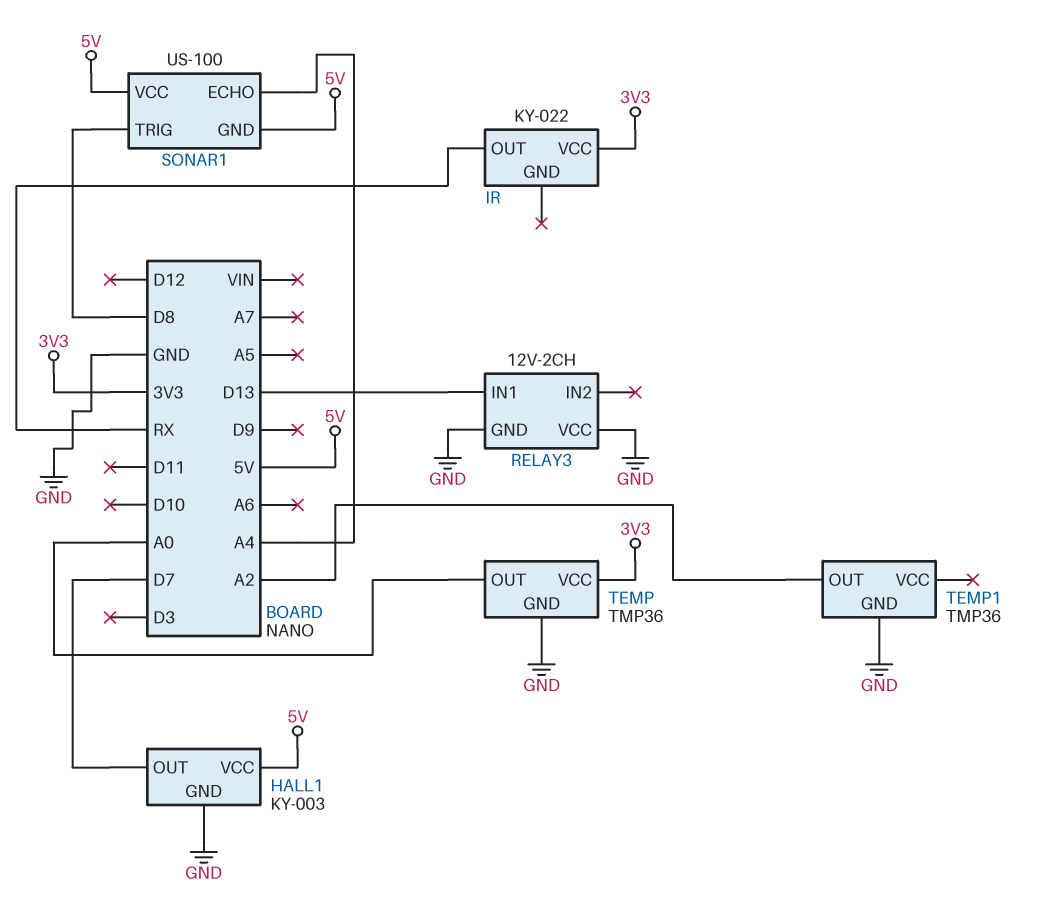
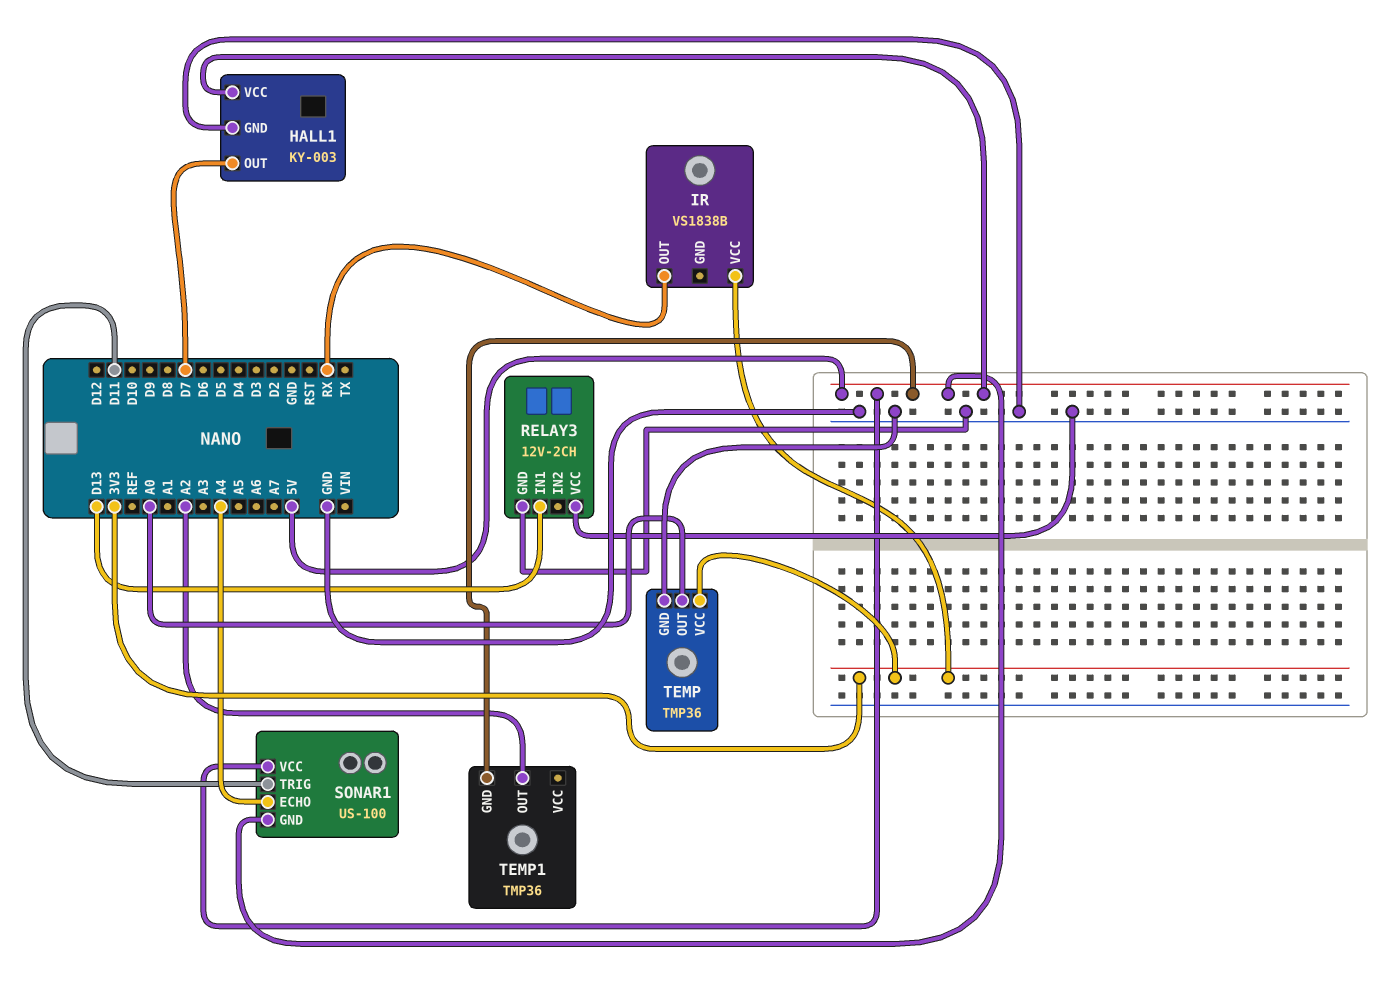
IR: KY-022 -> VS1838B
SONAR1 pin TRIG: D8 -> D11
TEMP1 pin GND: GND -> 5V

